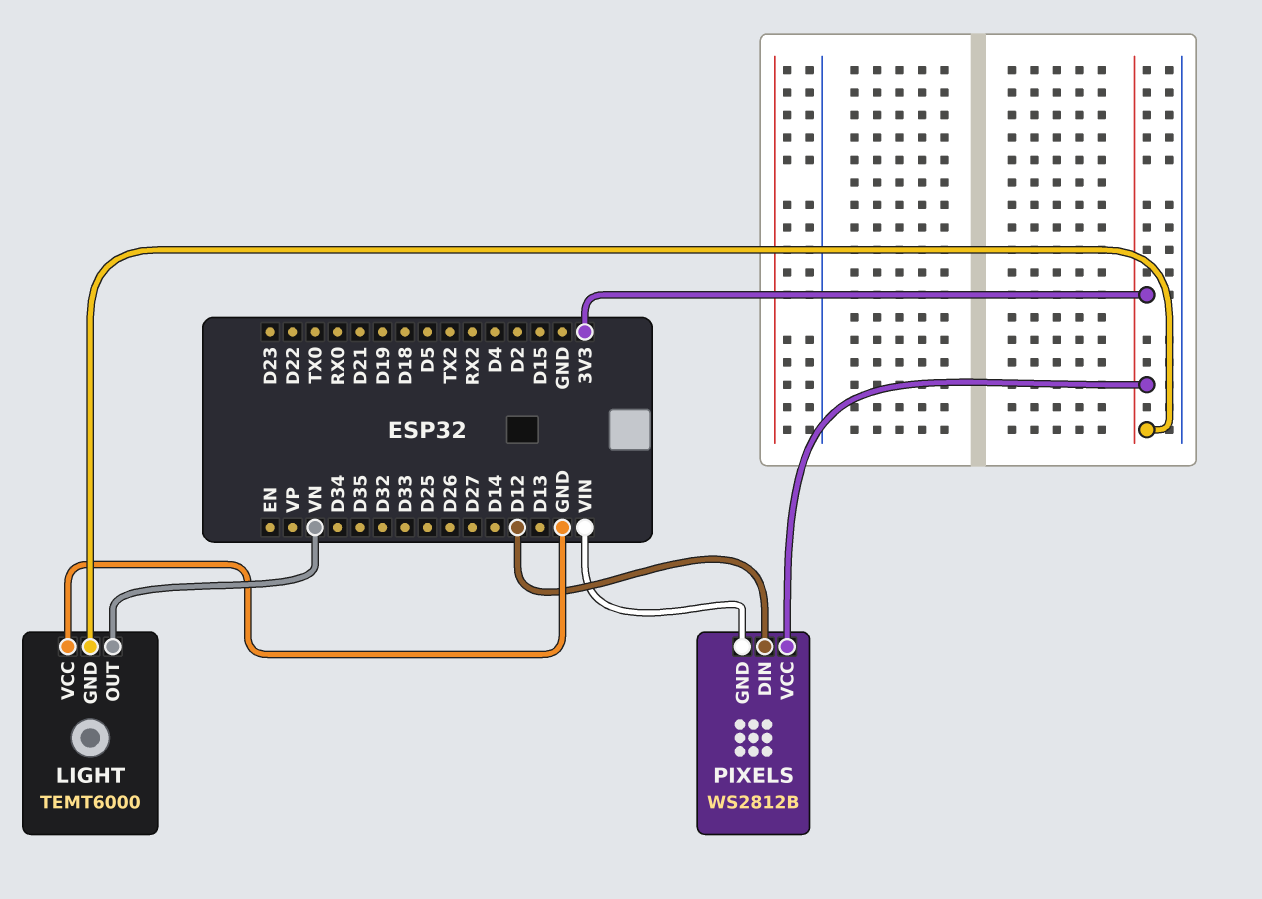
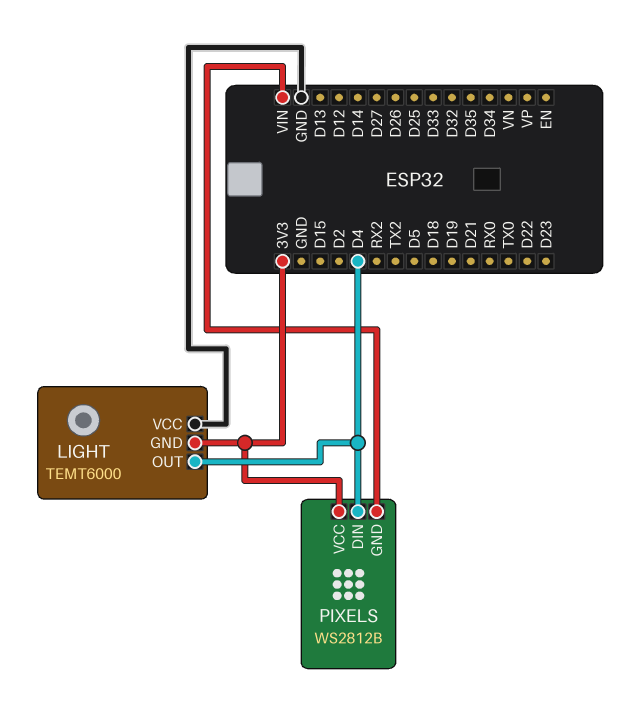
LIGHT pin OUT: VN -> D4
PIXELS pin DIN: D12 -> D4

